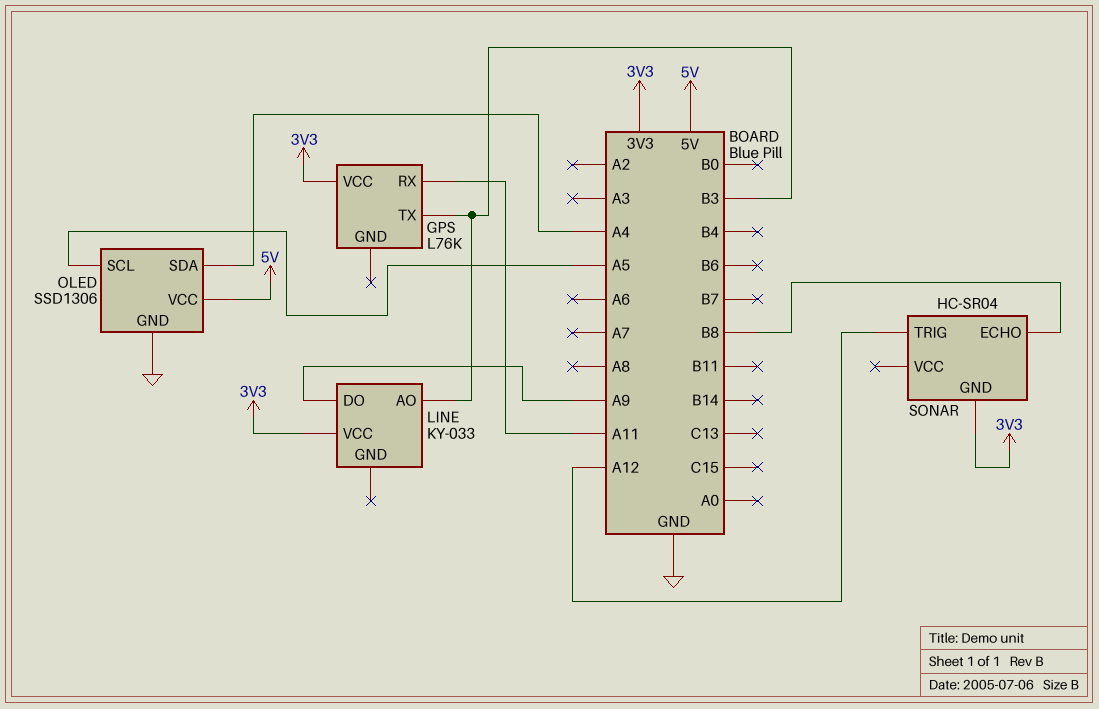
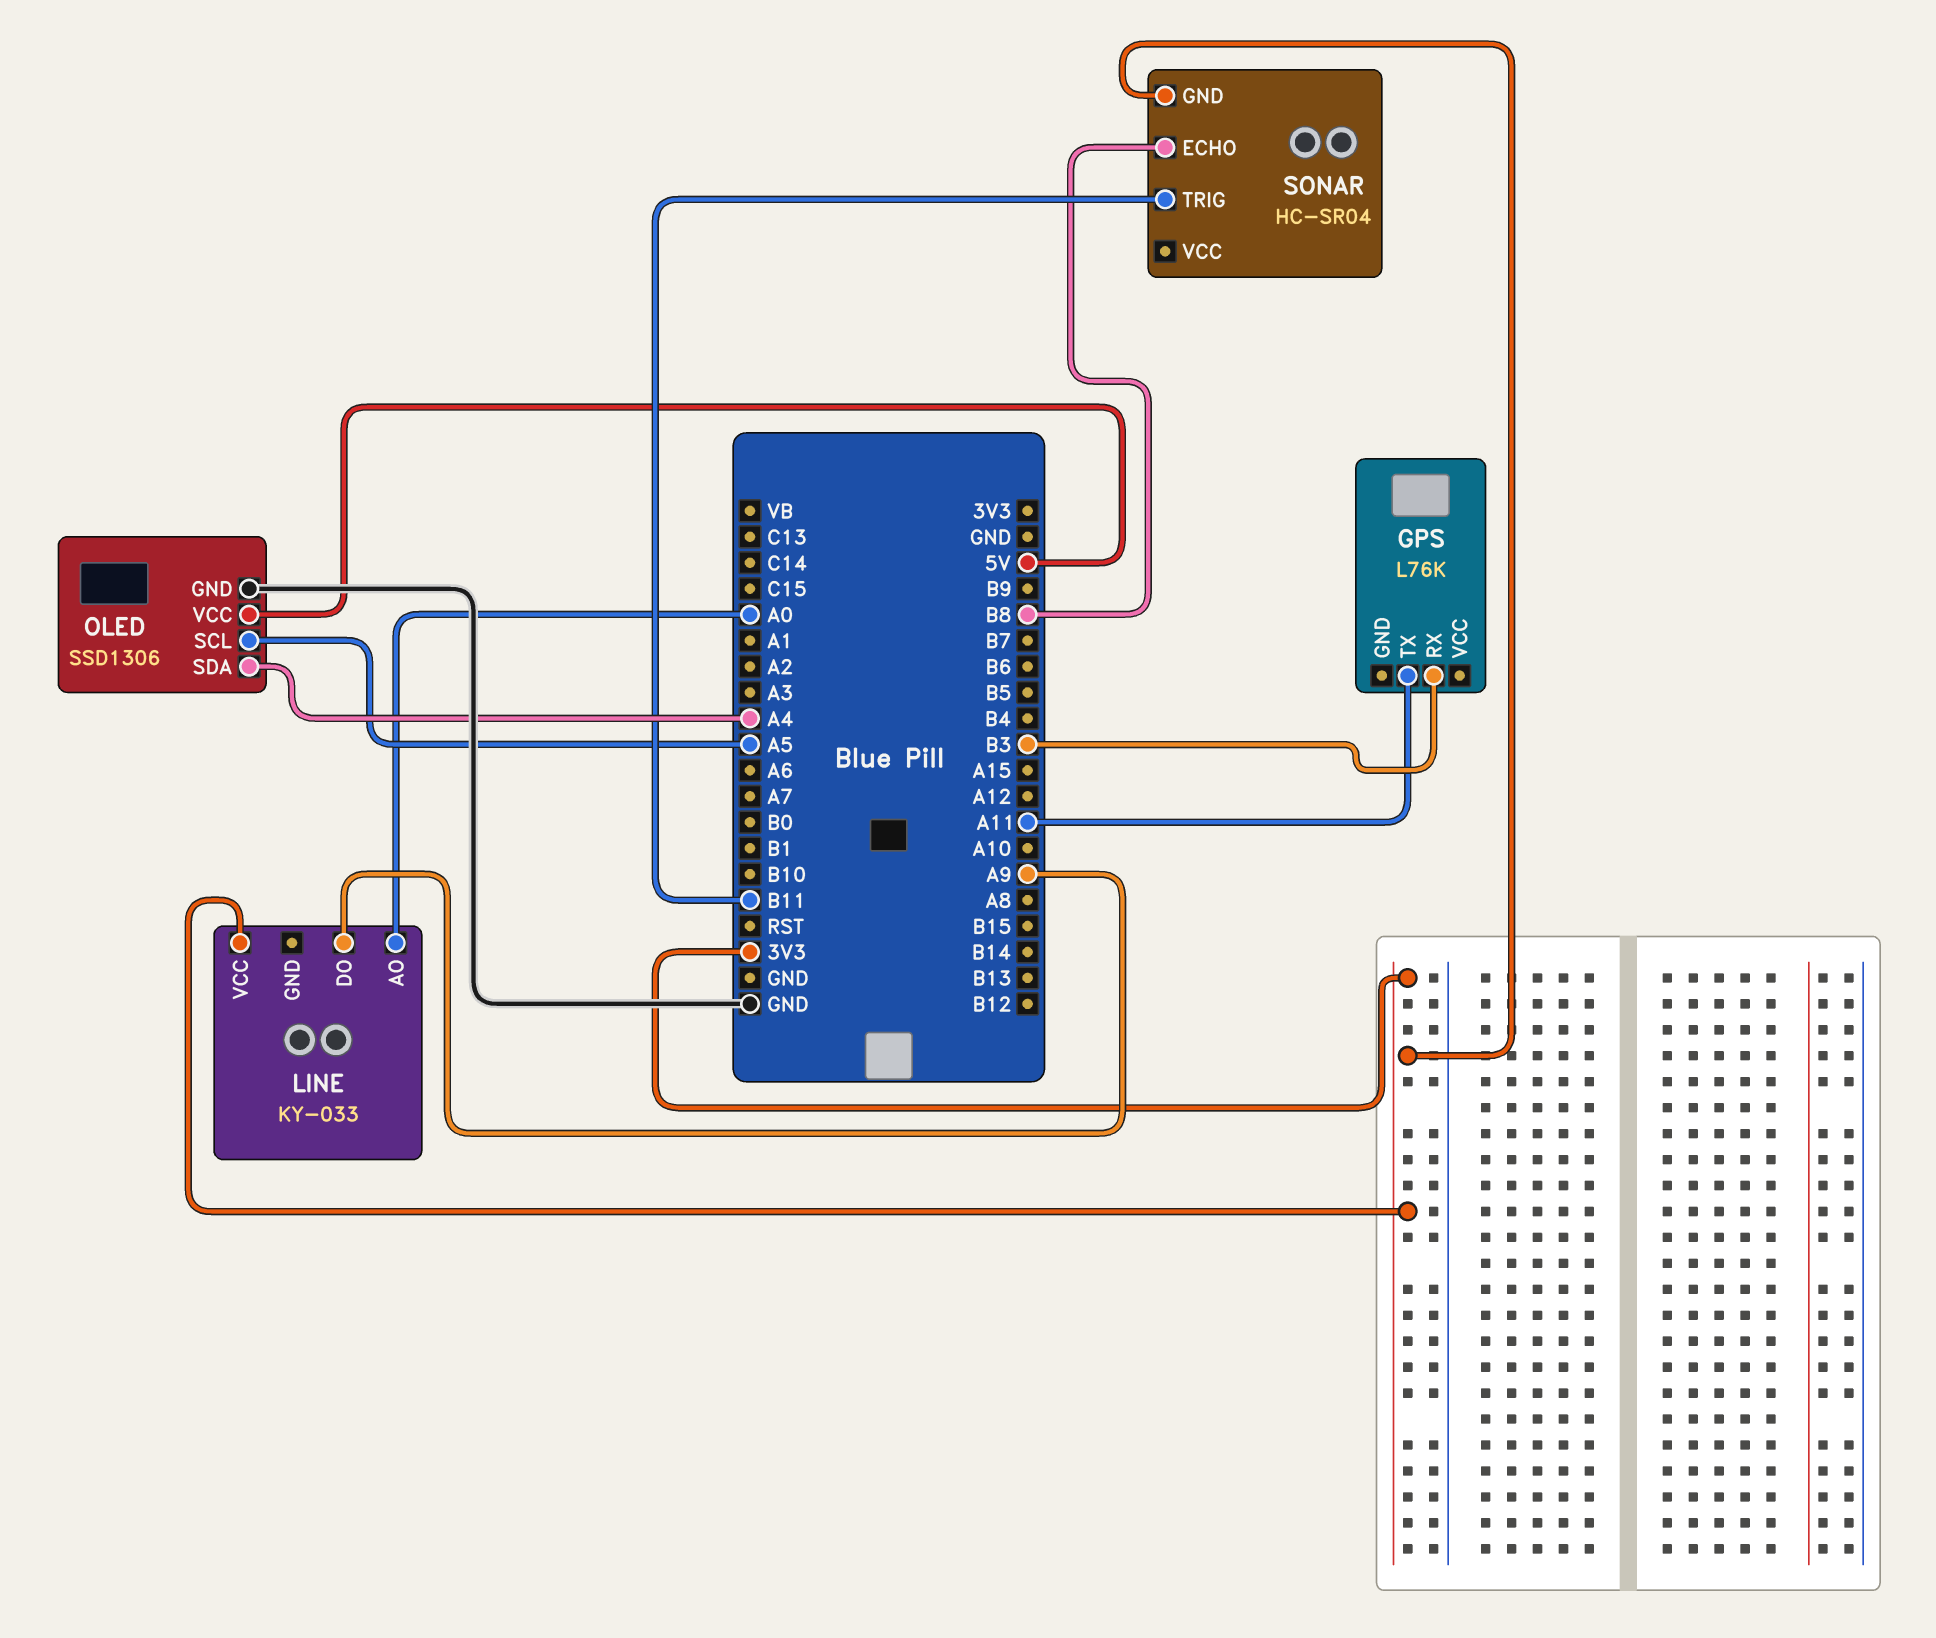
GPS pin RX: A11 -> B3
GPS pin TX: B3 -> A11
GPS pin VCC: 3V3 -> none
LINE pin AO: B3 -> A0
SONAR pin TRIG: A12 -> B11

